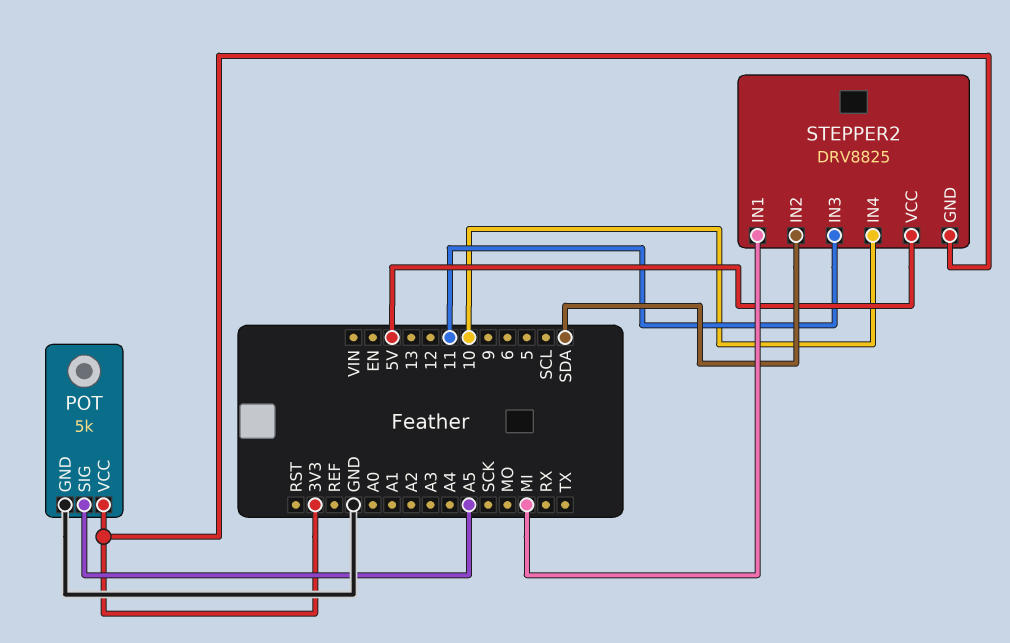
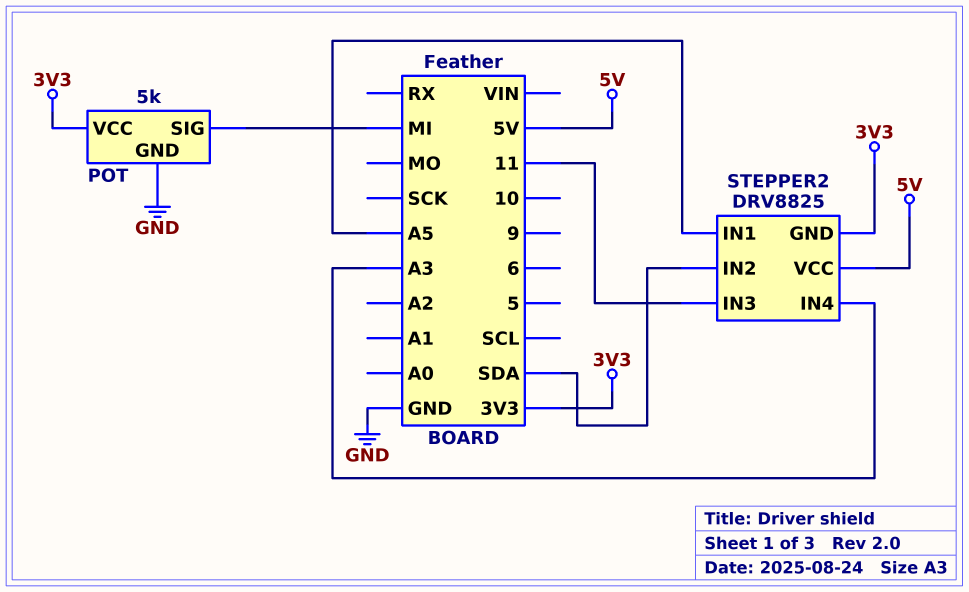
POT pin SIG: A5 -> MI
STEPPER2 pin IN1: MI -> A5
STEPPER2 pin IN4: 10 -> A3

